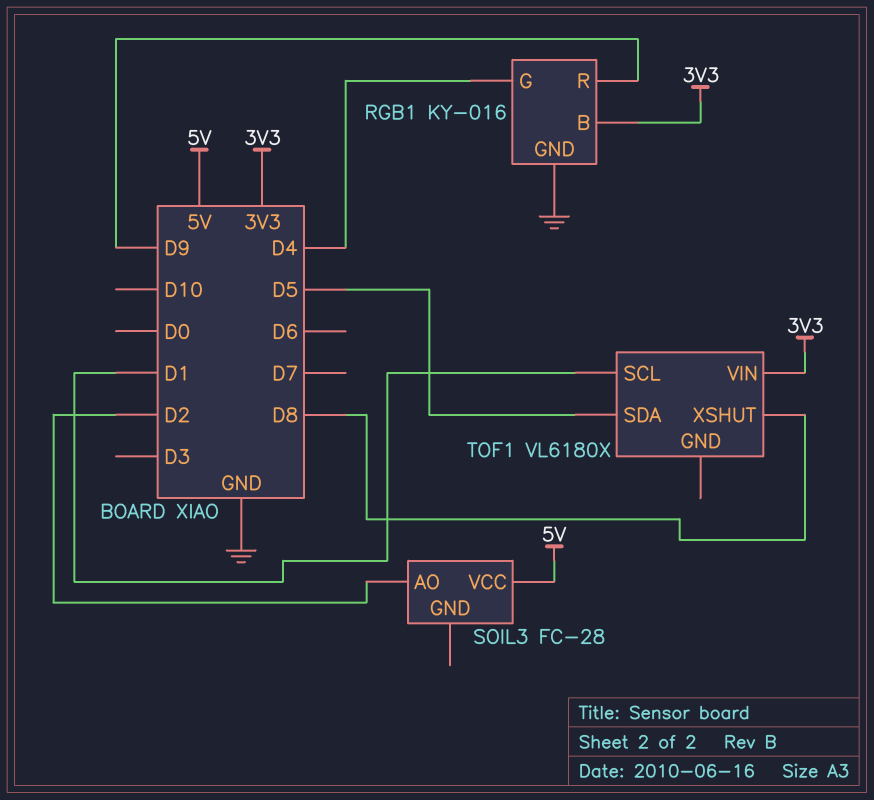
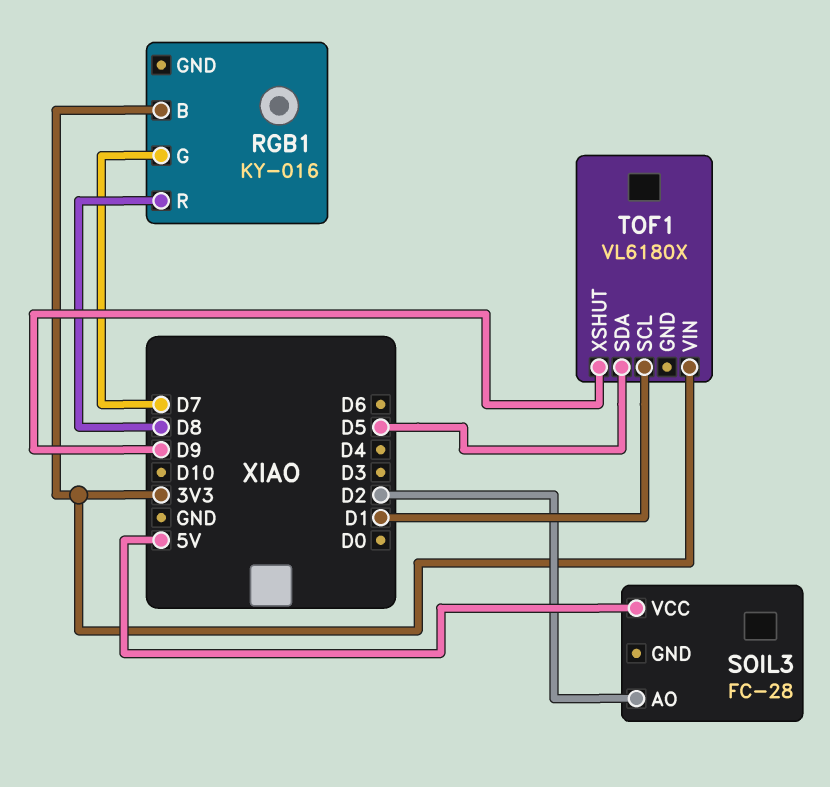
RGB1 pin G: D4 -> D7
RGB1 pin GND: GND -> none
RGB1 pin R: D9 -> D8
TOF1 pin XSHUT: D8 -> D9

